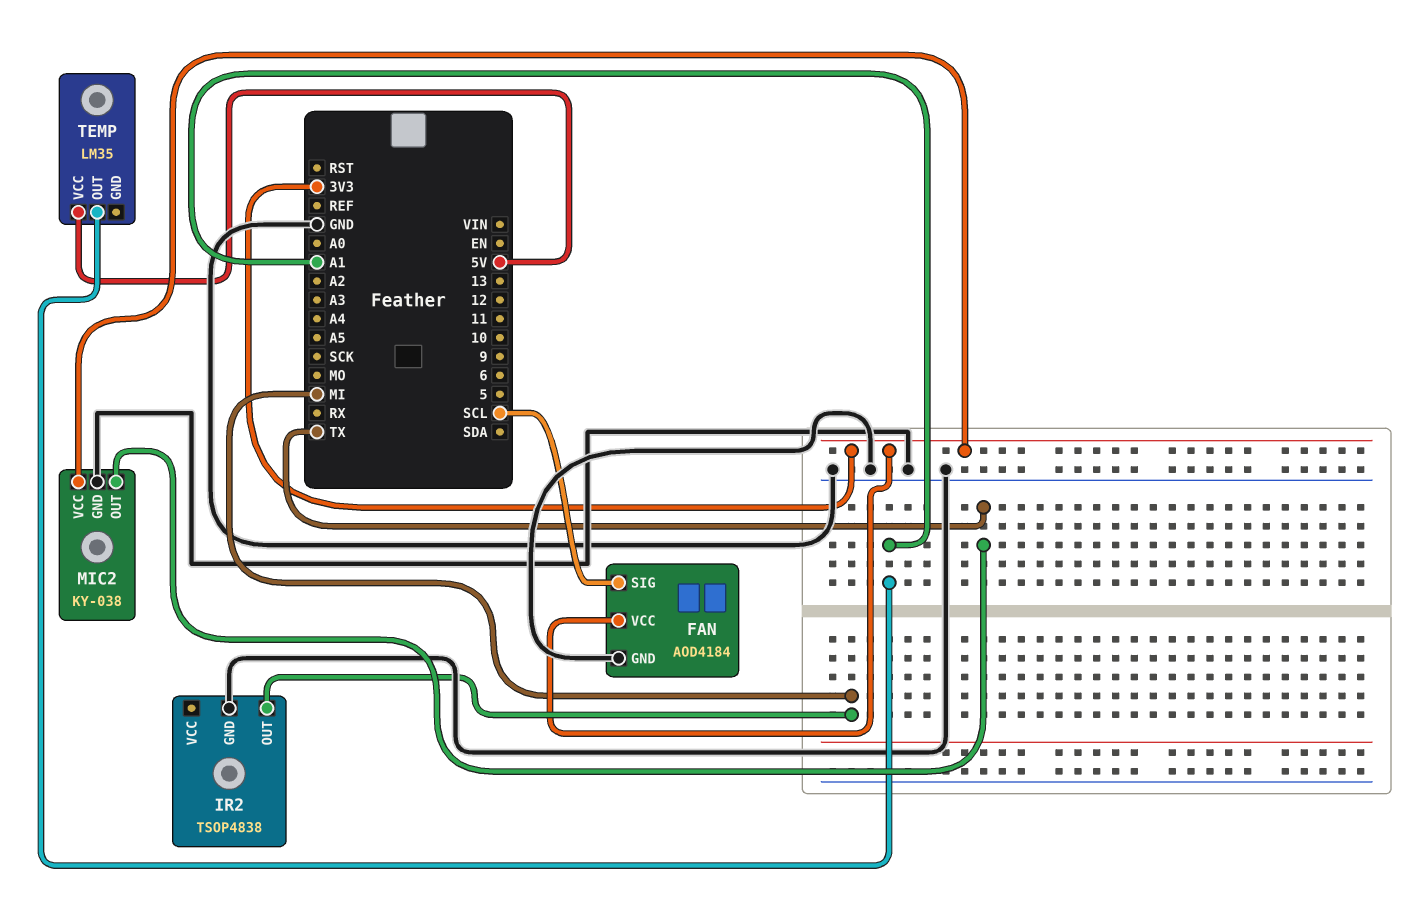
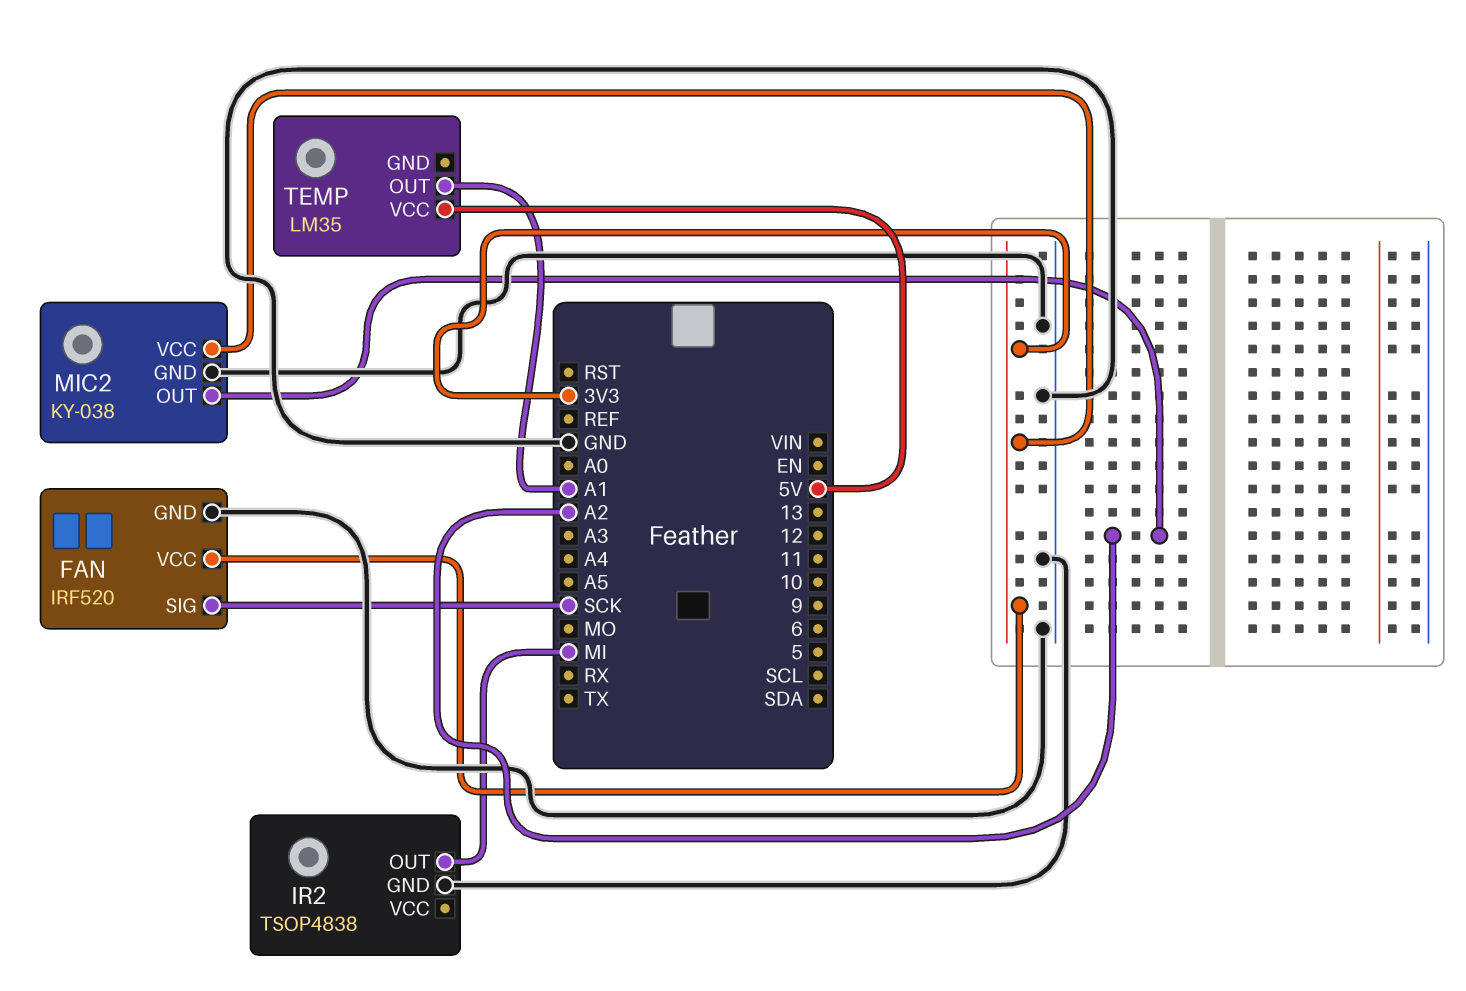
FAN: AOD4184 -> IRF520
FAN pin SIG: SCL -> SCK
MIC2 pin OUT: TX -> A2

